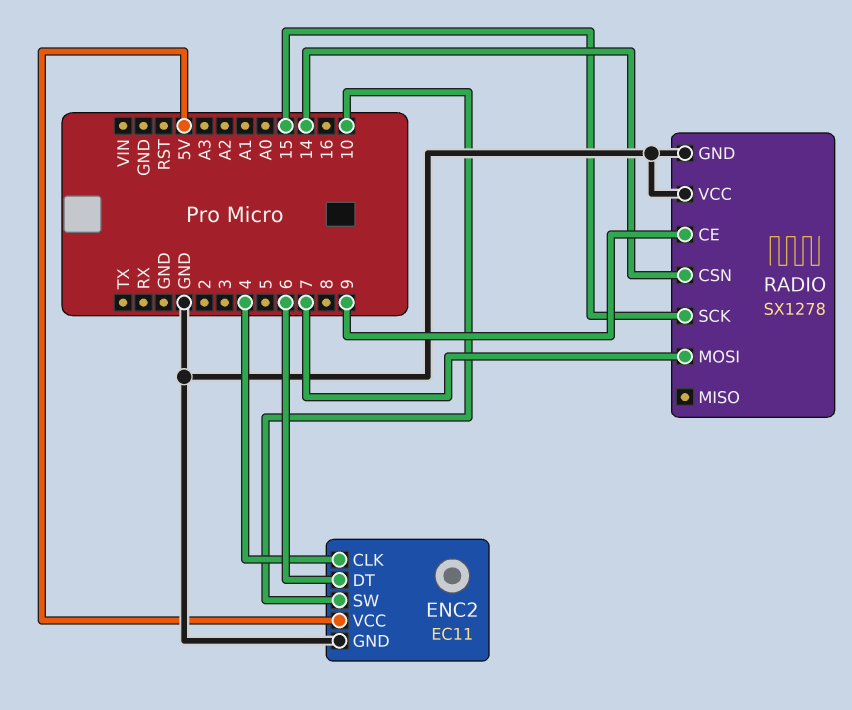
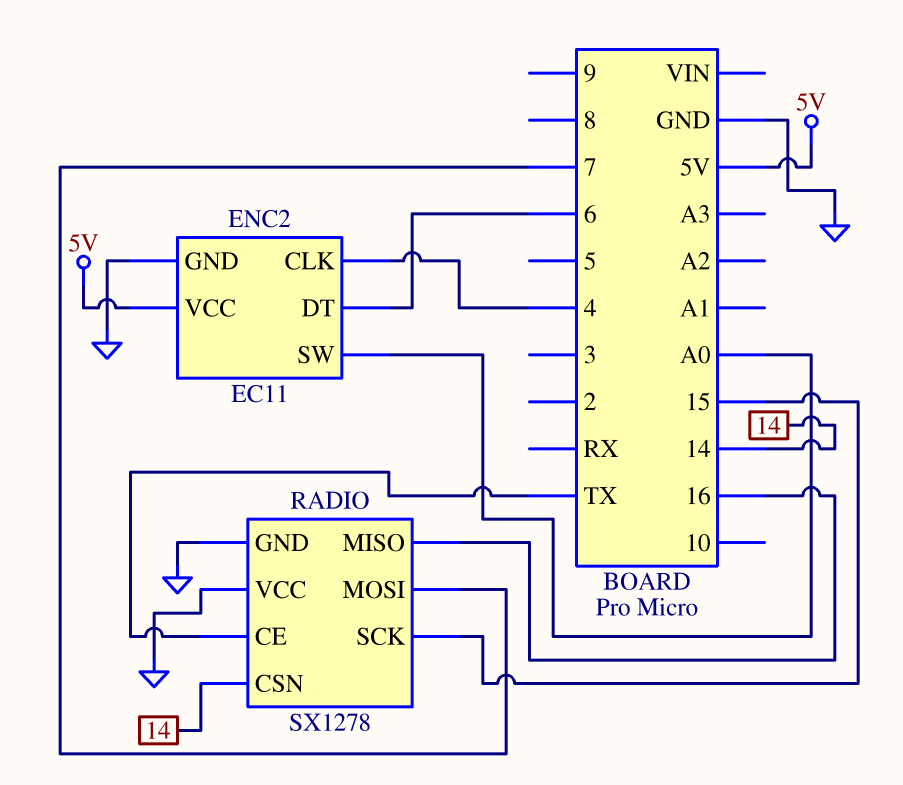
ENC2 pin SW: 10 -> A0
RADIO pin CE: 9 -> TX
RADIO pin MISO: none -> 16

